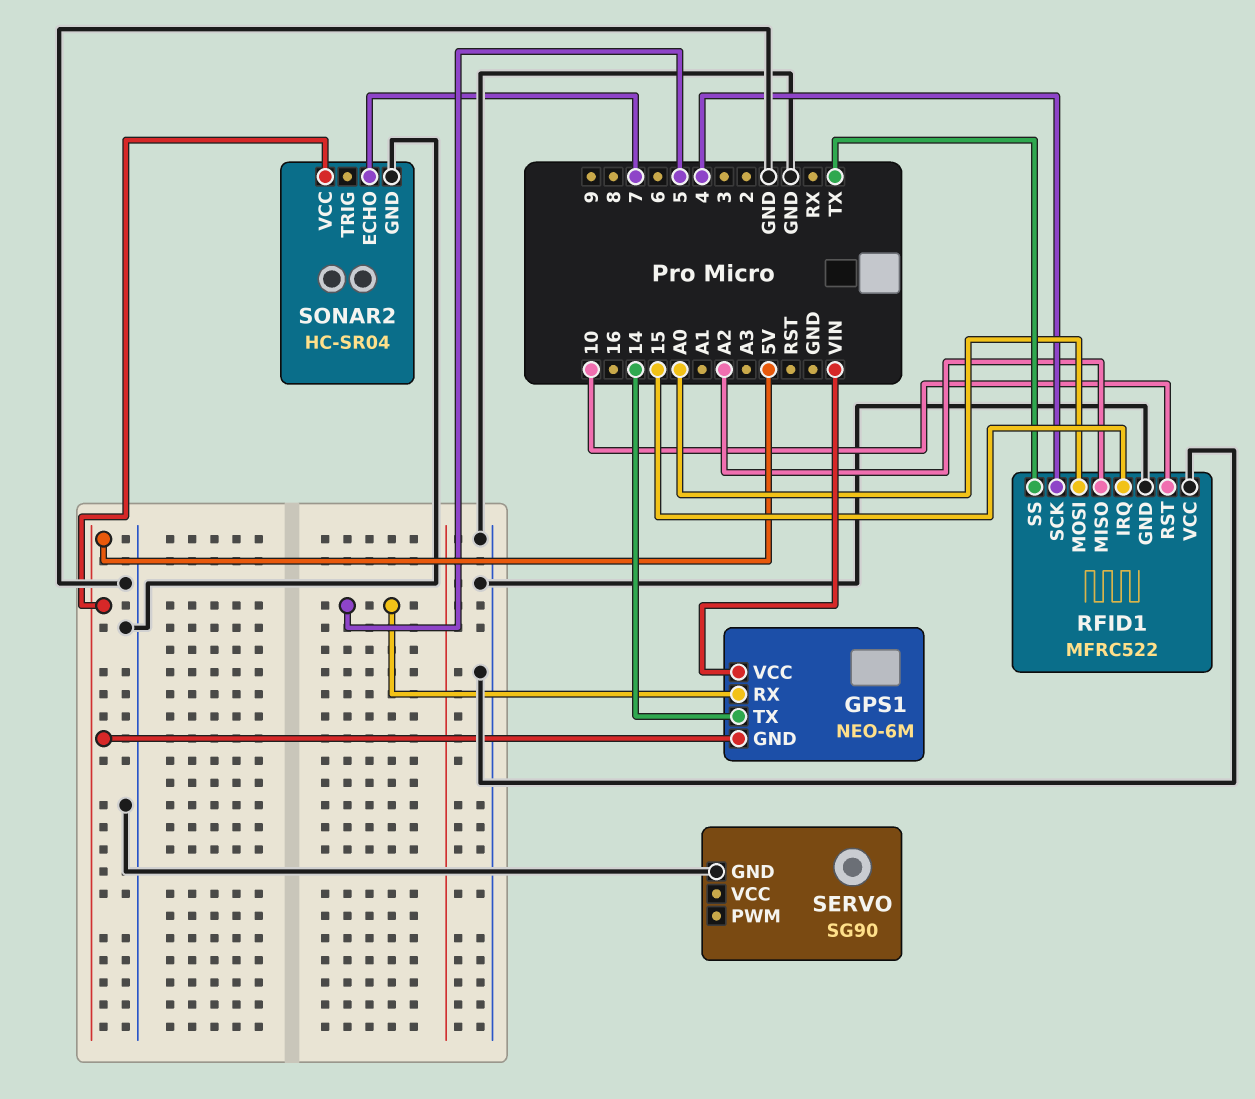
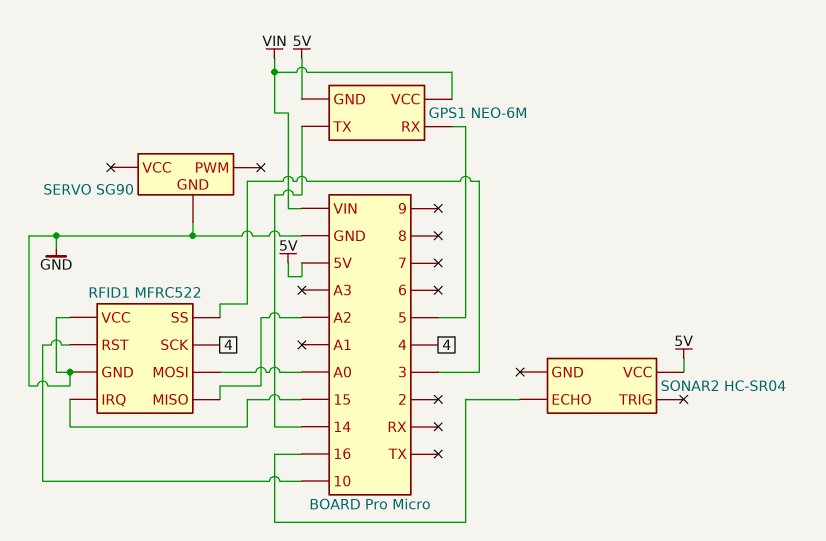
RFID1 pin SS: TX -> 3
SONAR2 pin ECHO: 7 -> 16
SONAR2 pin GND: GND -> none

